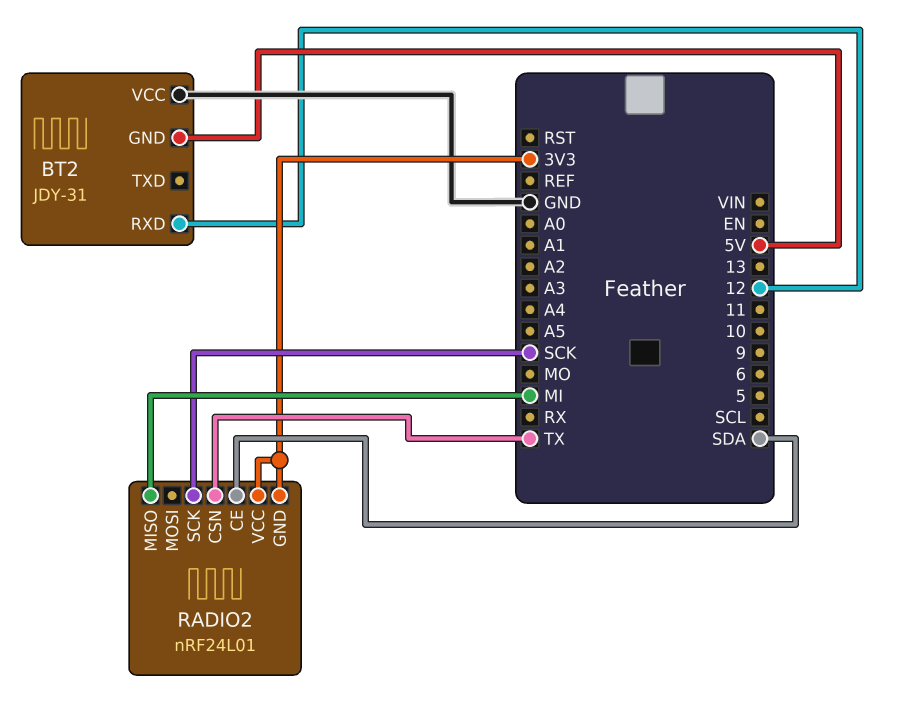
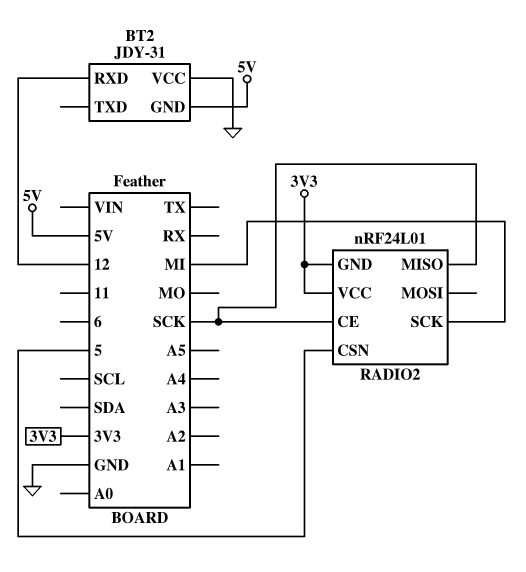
RADIO2 pin CE: SDA -> SCK
RADIO2 pin CSN: TX -> 5
RADIO2 pin MISO: MI -> SCK
RADIO2 pin SCK: SCK -> MI

